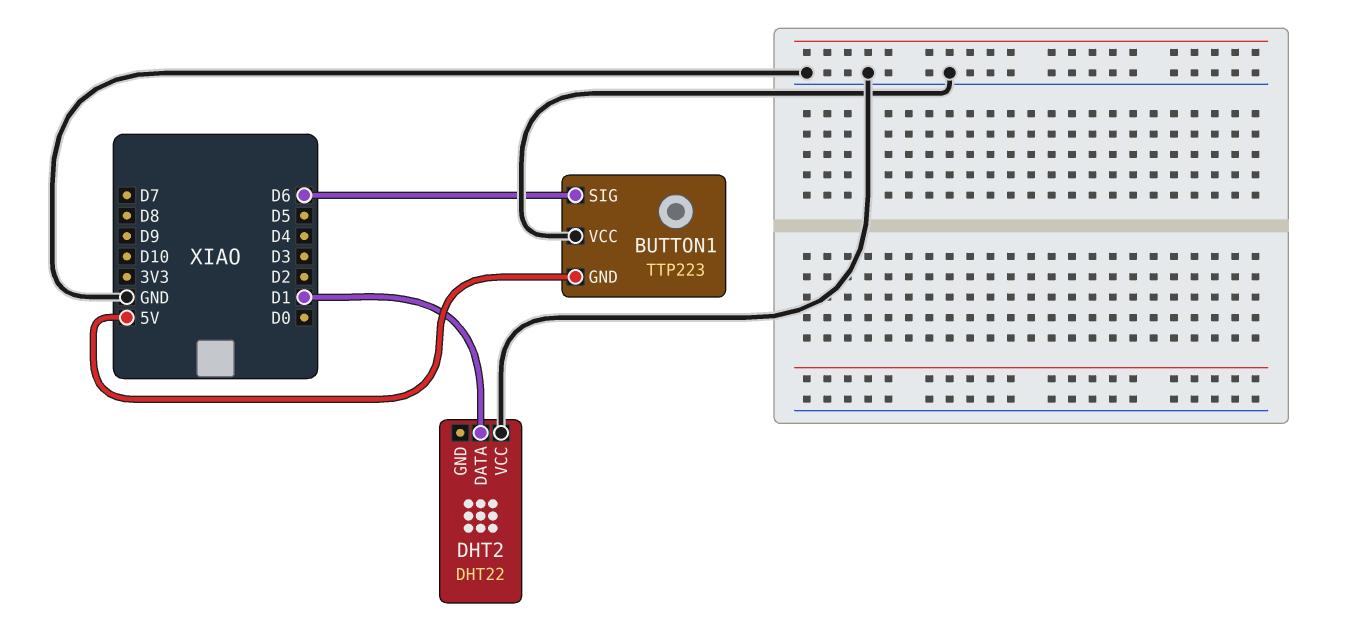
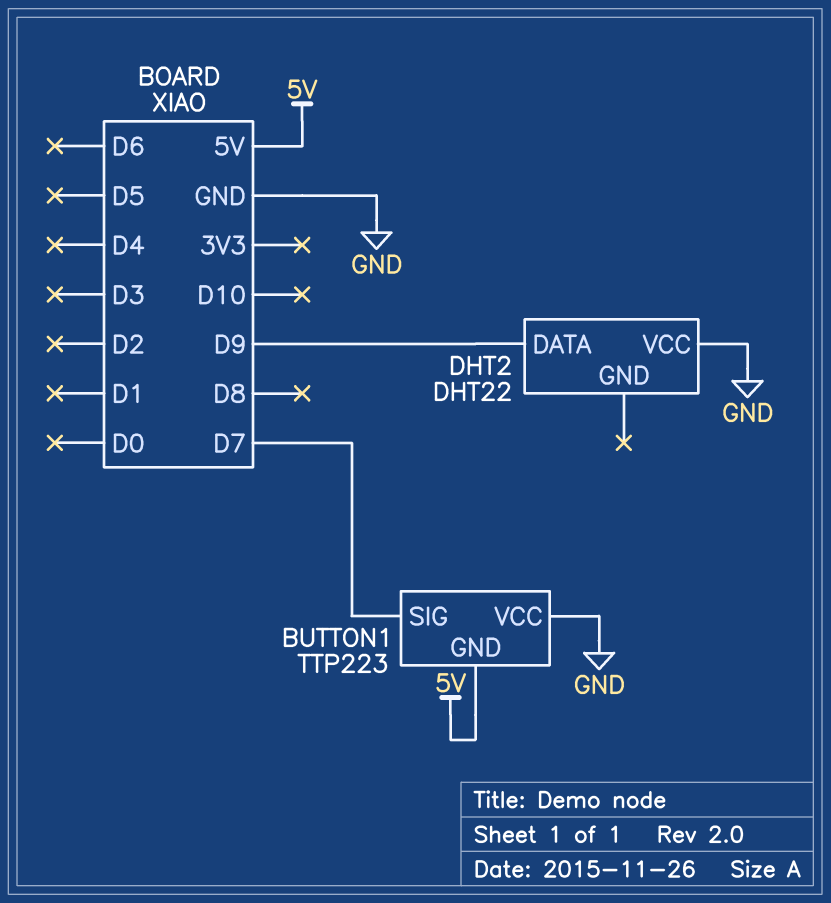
BUTTON1 pin SIG: D6 -> D7
DHT2 pin DATA: D1 -> D9

